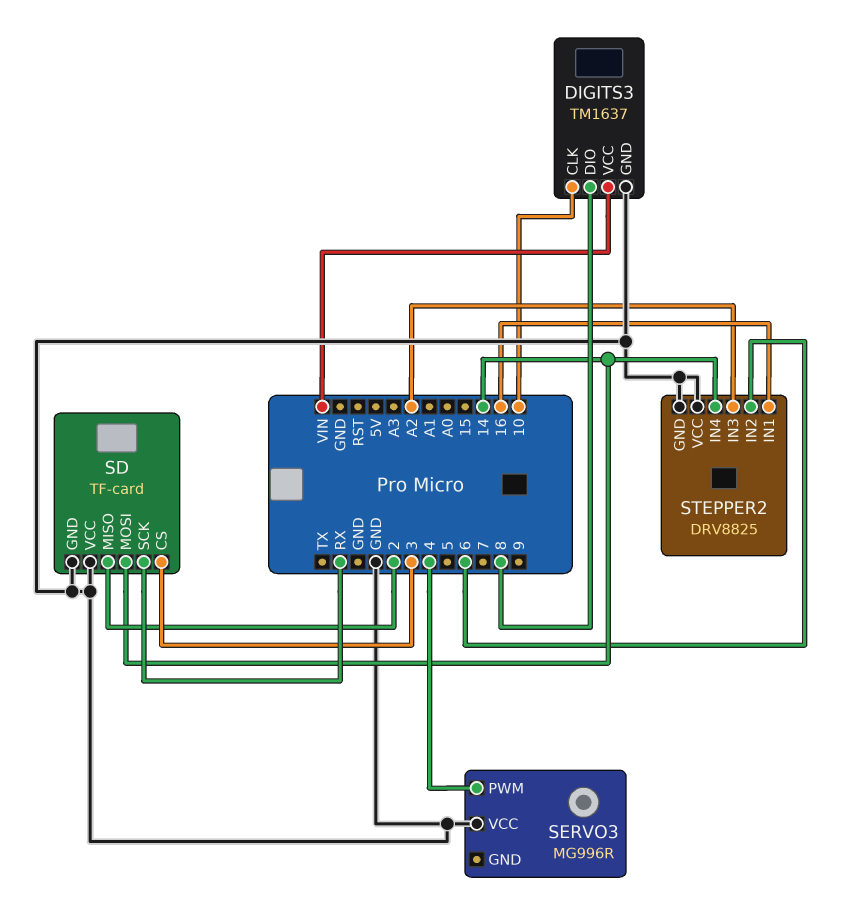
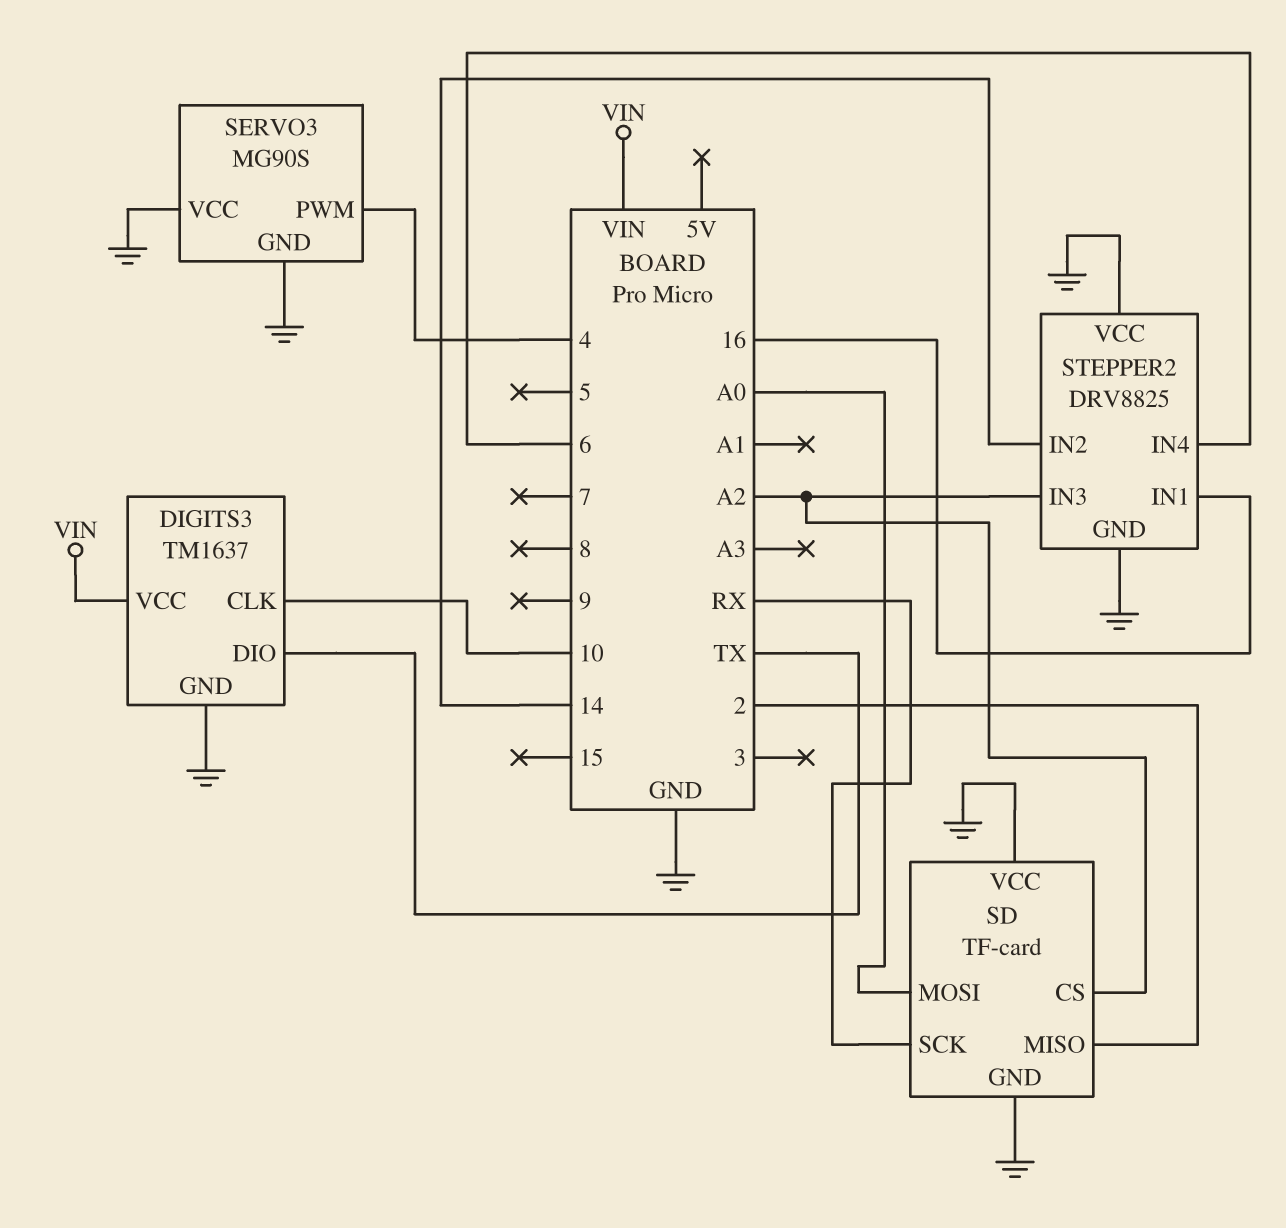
DIGITS3 pin DIO: 8 -> TX
SD pin CS: 3 -> A2
SD pin MOSI: 14 -> A0
SERVO3: MG996R -> MG90S
SERVO3 pin GND: none -> GND
STEPPER2 pin IN2: 6 -> 14
STEPPER2 pin IN4: 14 -> 6

